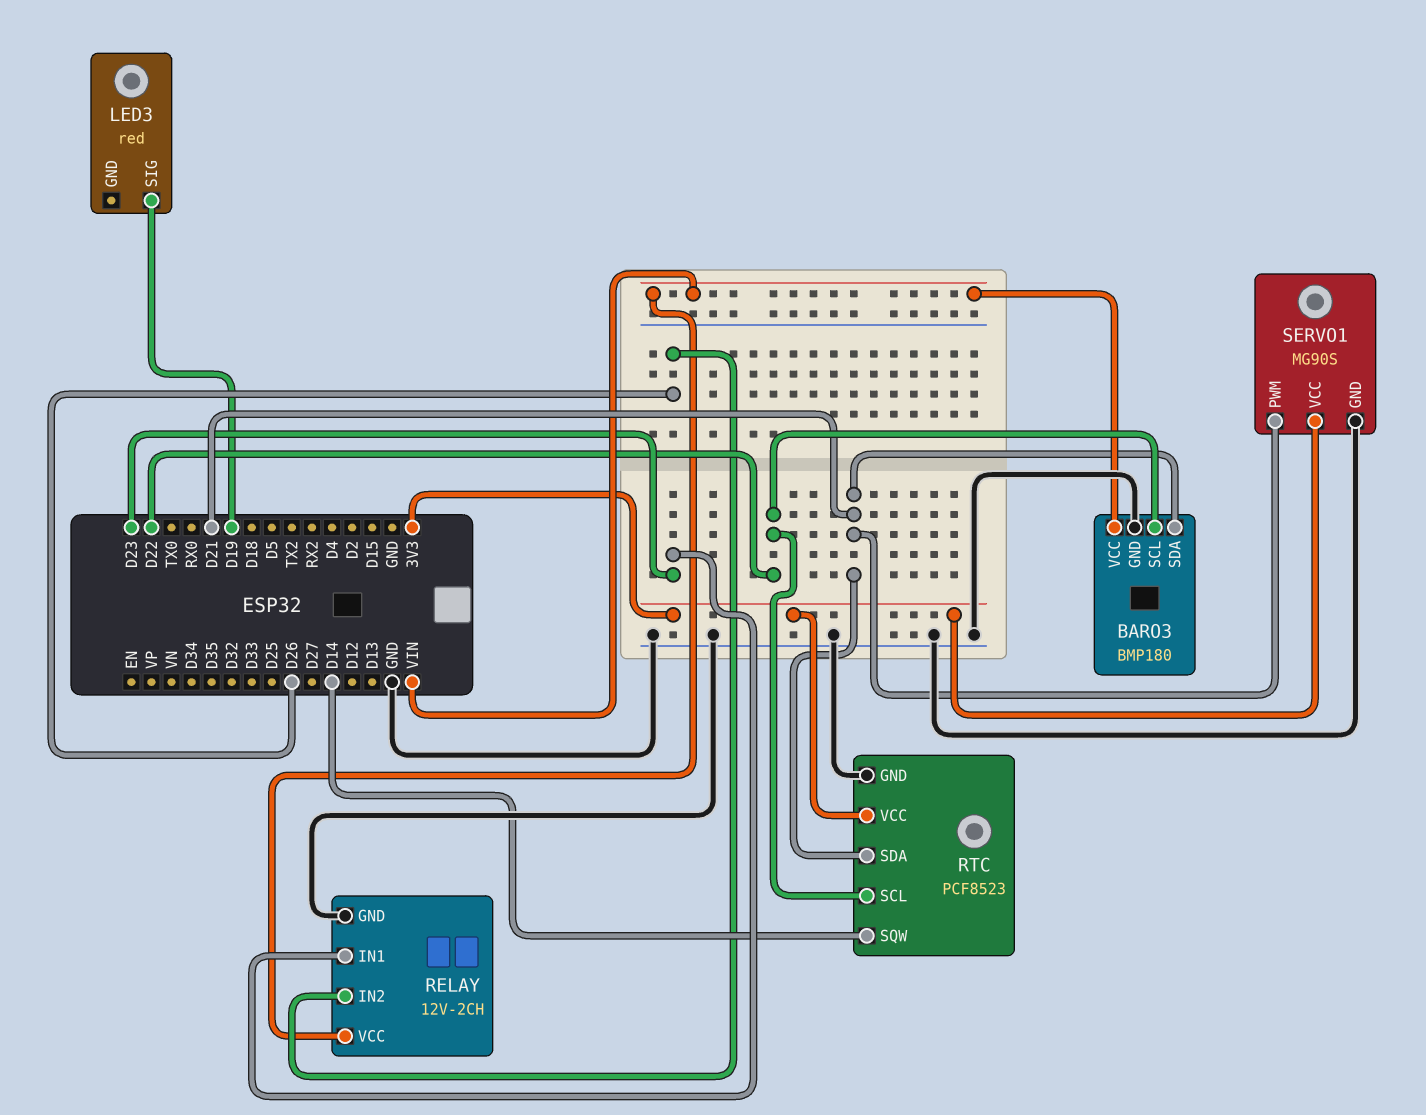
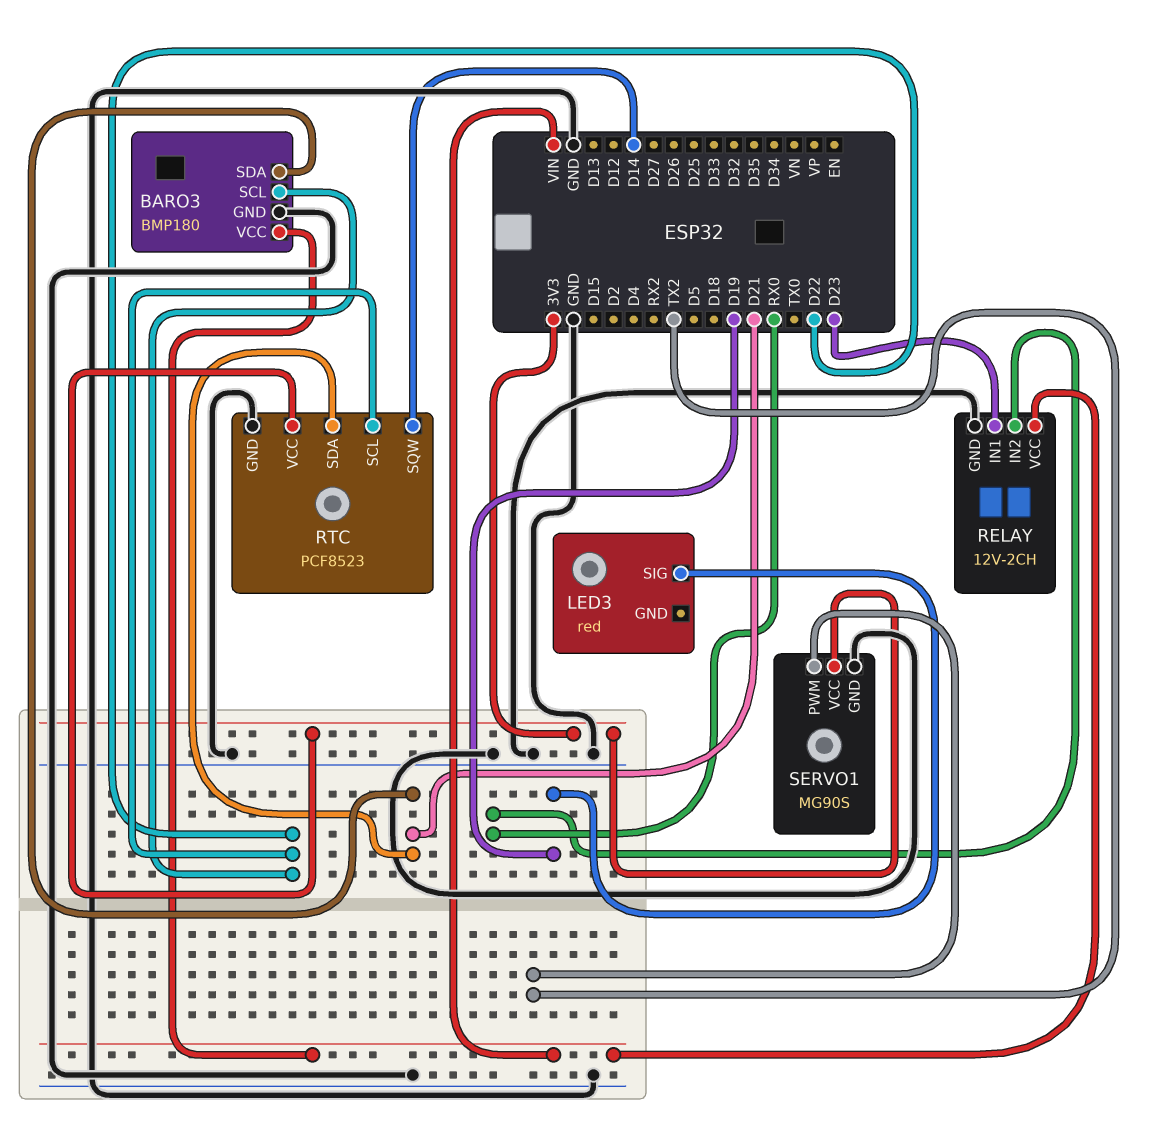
RELAY pin IN2: D26 -> RX0
SERVO1 pin PWM: D21 -> TX2

